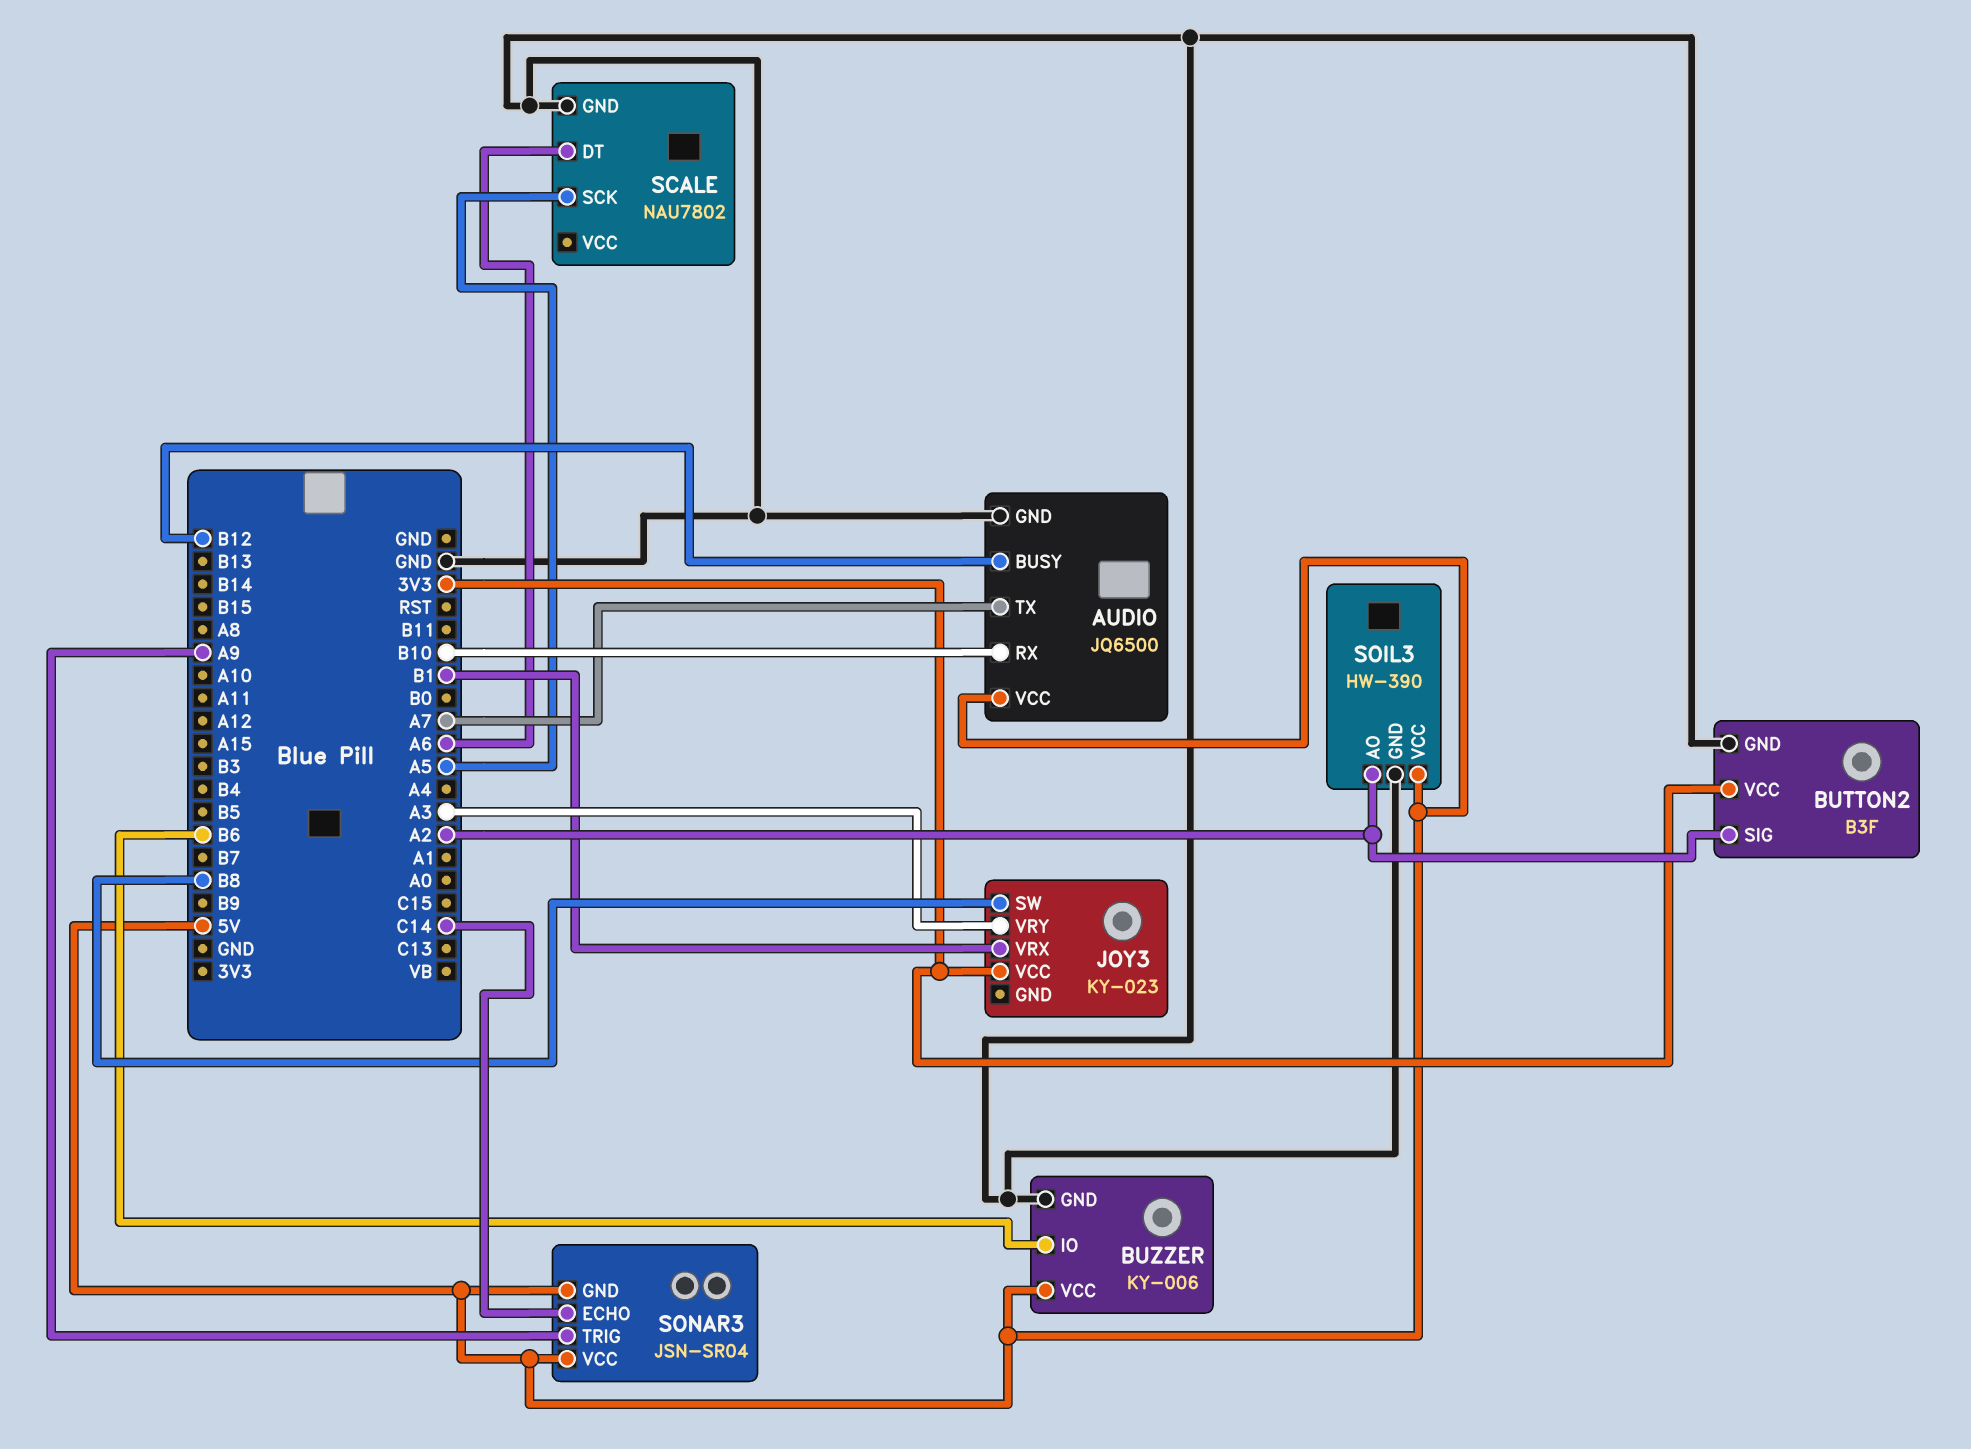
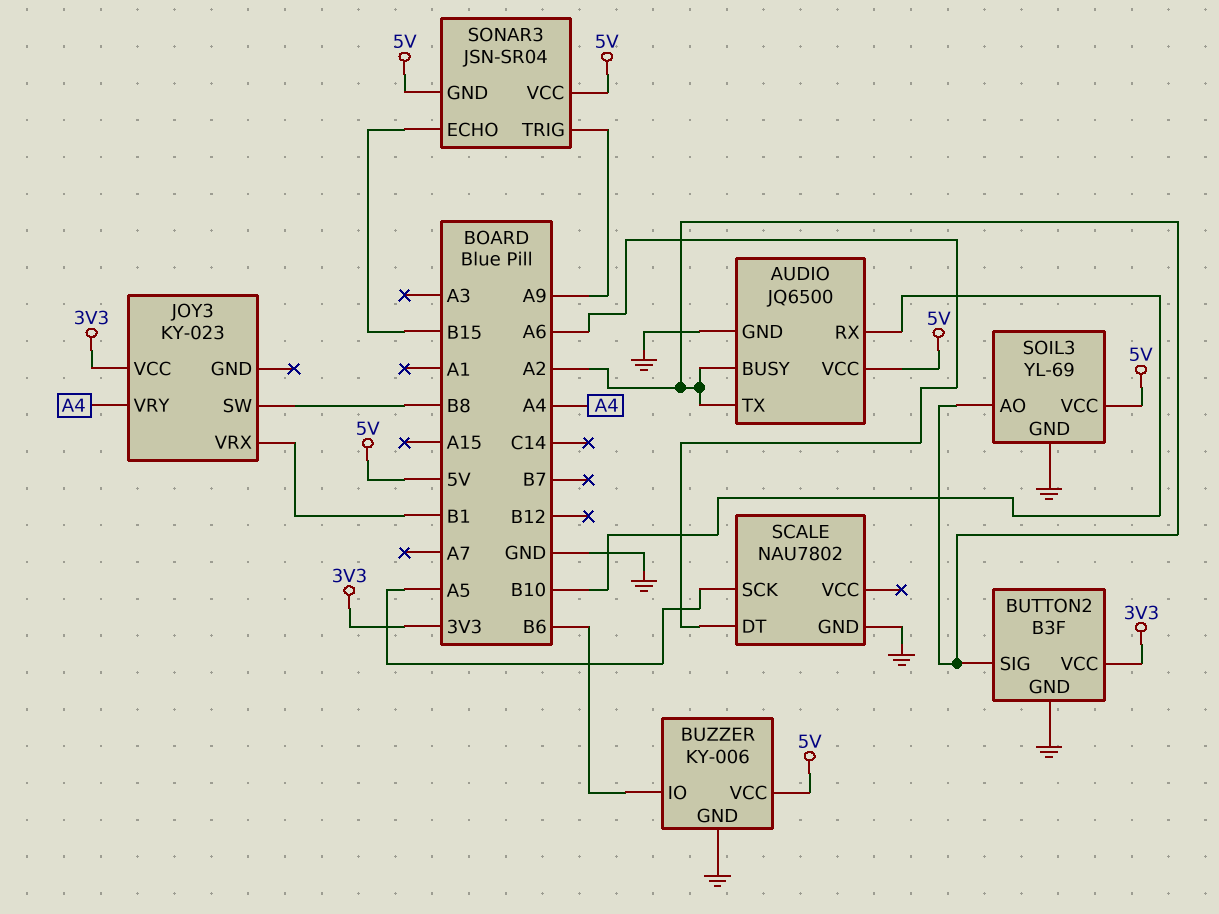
AUDIO pin BUSY: B12 -> A2
AUDIO pin TX: A7 -> A2
JOY3 pin VRY: A3 -> A4
SOIL3: HW-390 -> YL-69
SONAR3 pin ECHO: C14 -> B15

